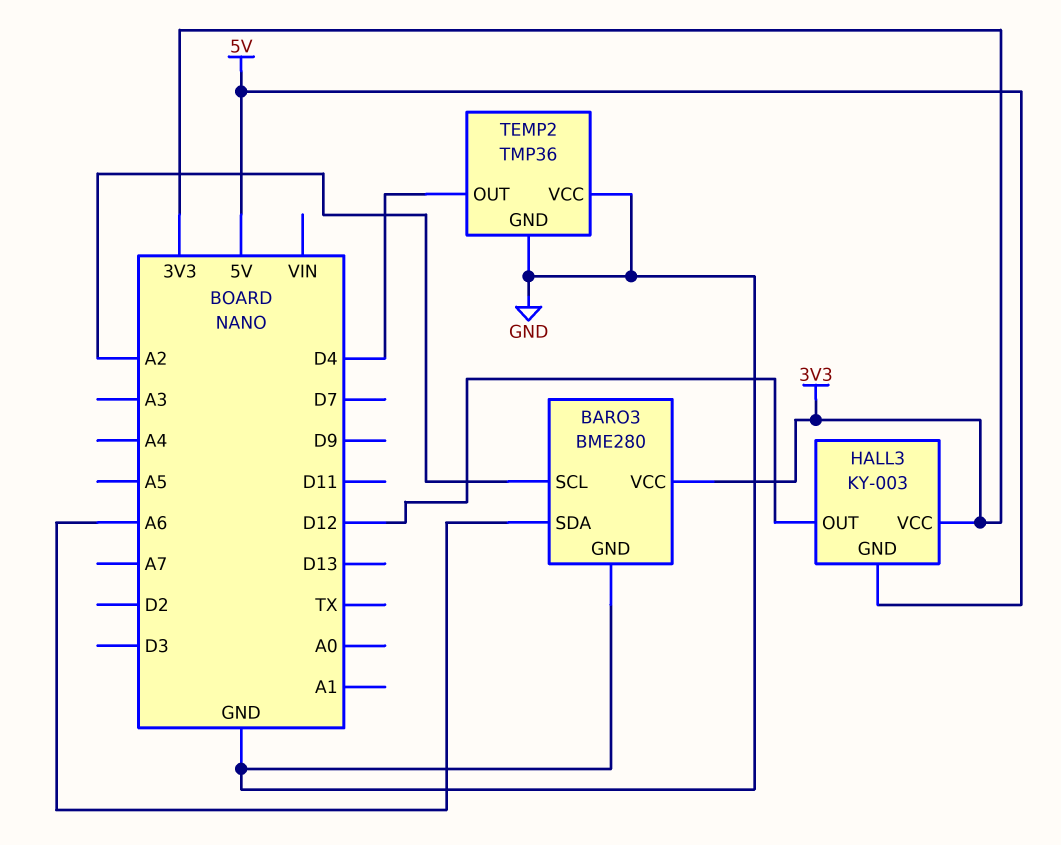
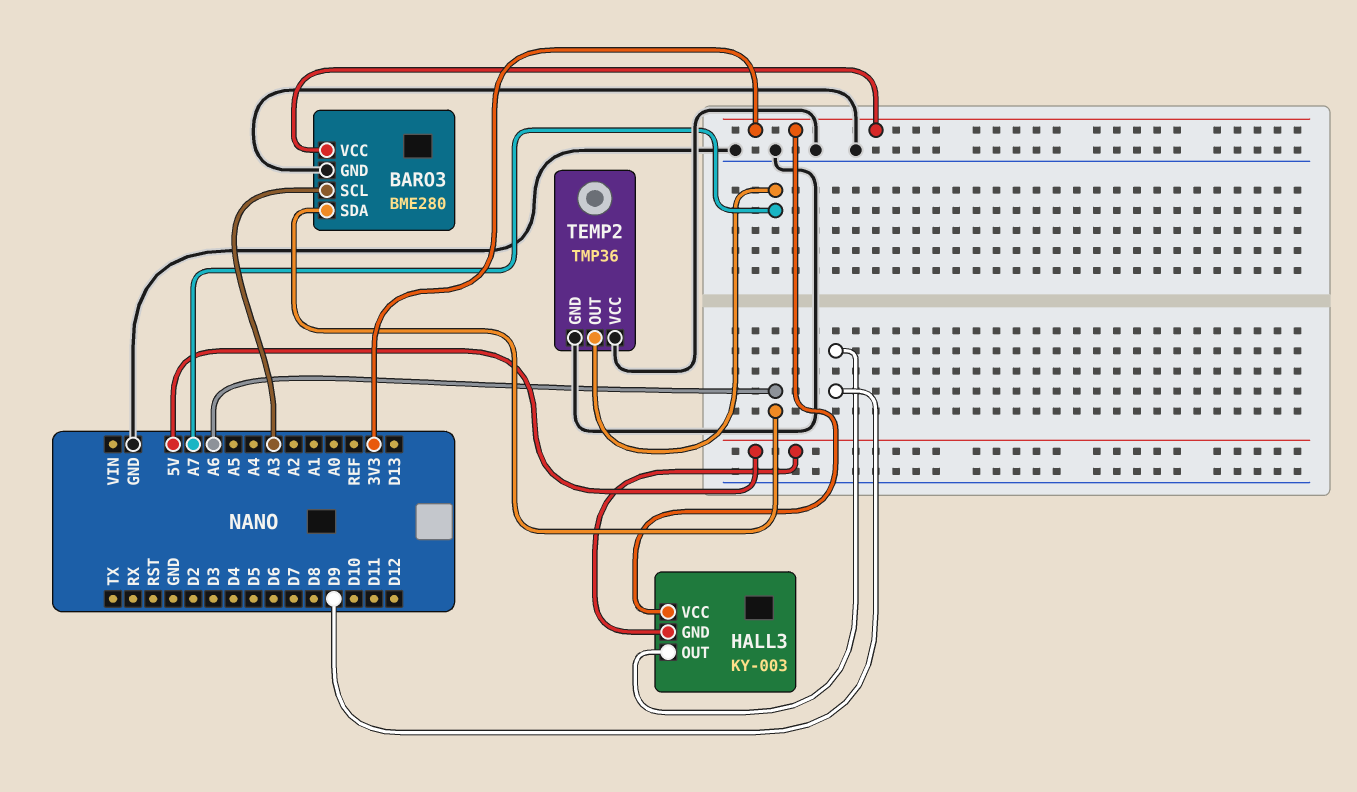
BARO3 pin SCL: A2 -> A3
HALL3 pin OUT: D12 -> D9
TEMP2 pin OUT: D4 -> A7

